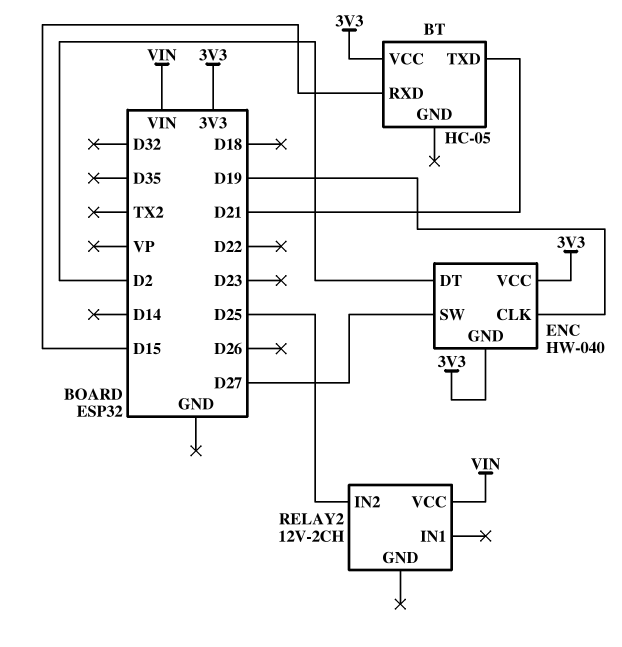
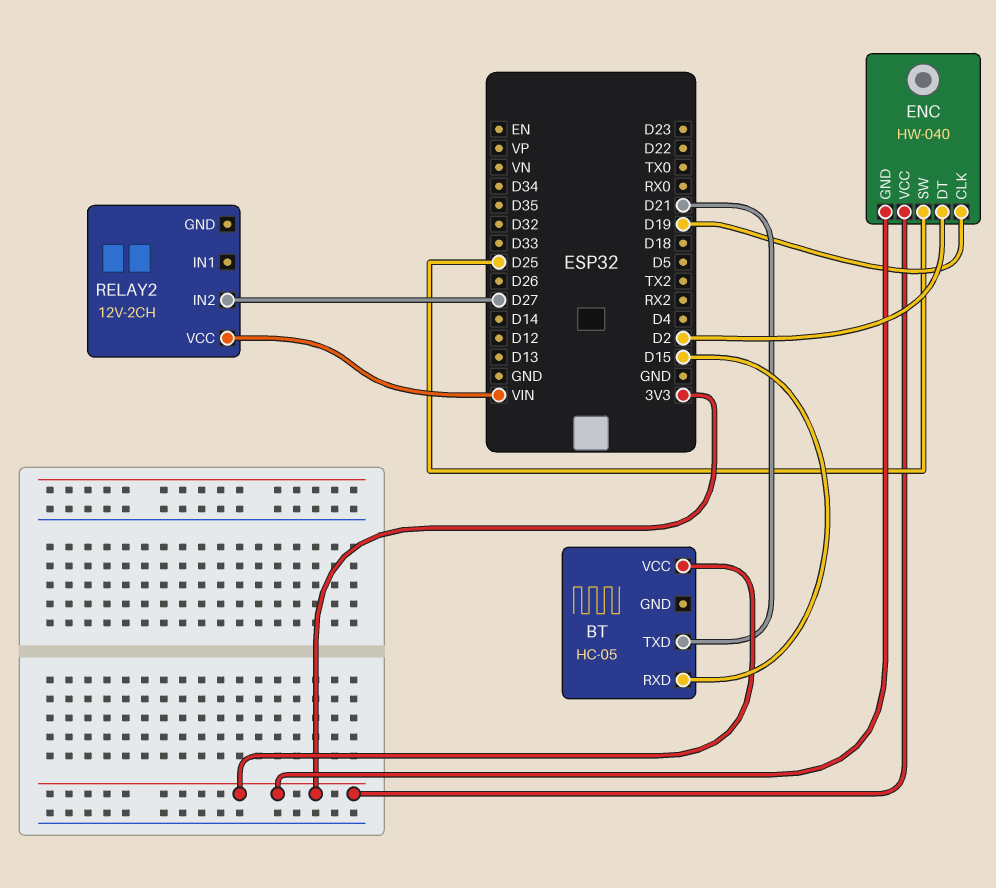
ENC pin SW: D27 -> D25
RELAY2 pin IN2: D25 -> D27

